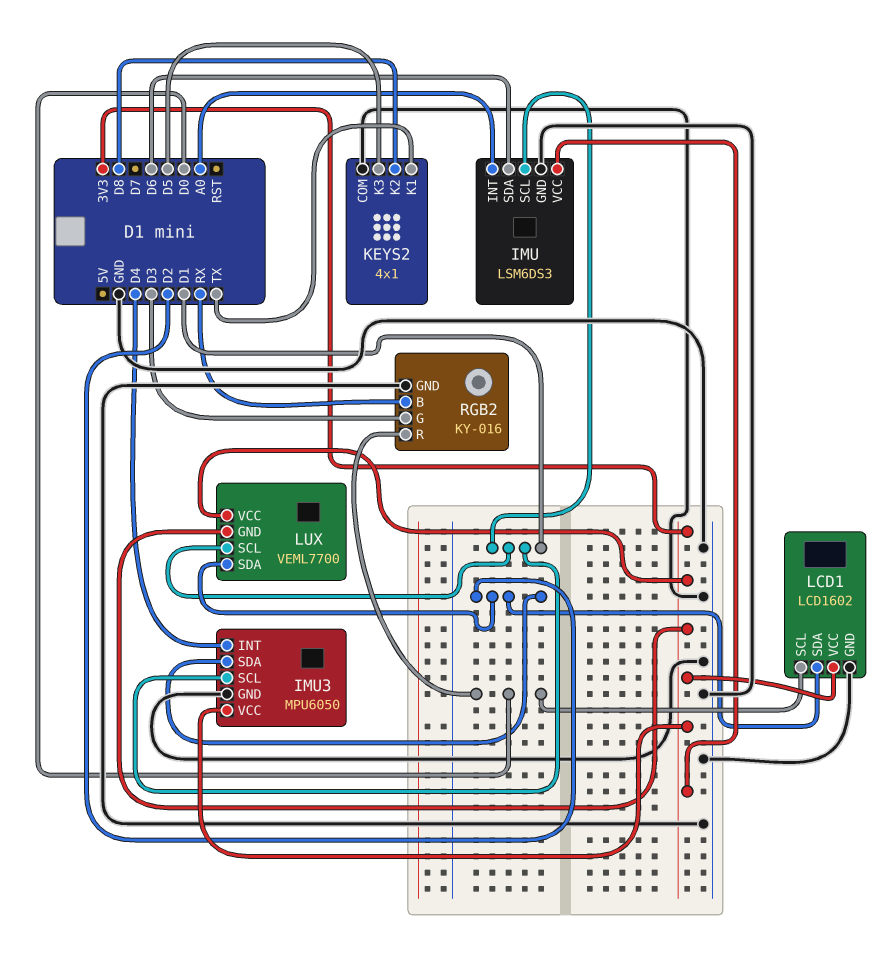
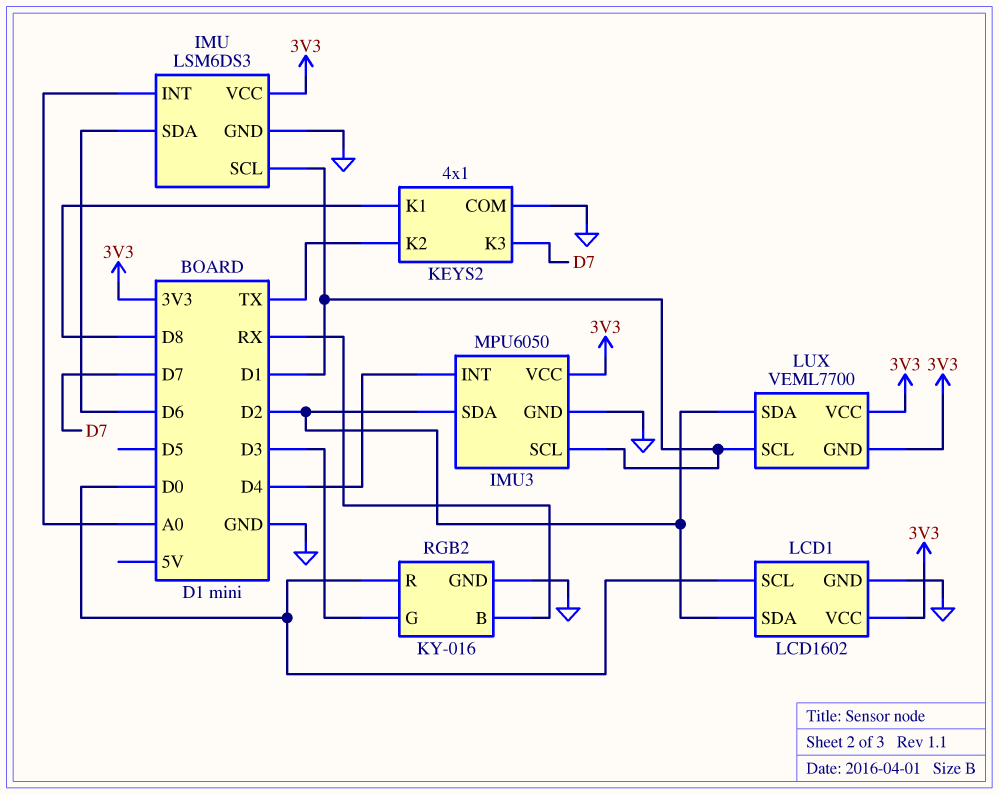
KEYS2 pin K1: TX -> D8
KEYS2 pin K2: D8 -> TX
KEYS2 pin K3: D5 -> D7

